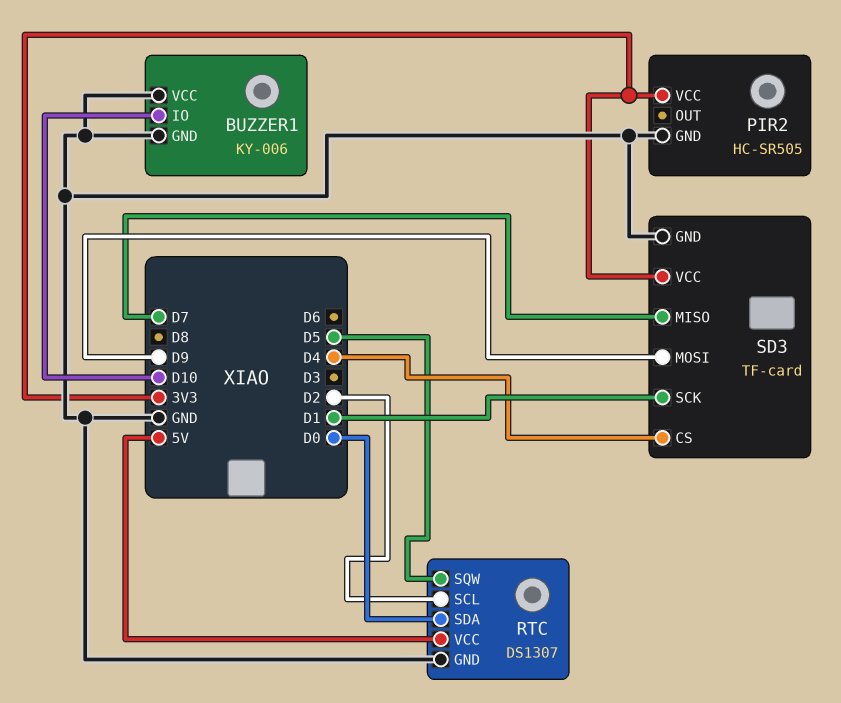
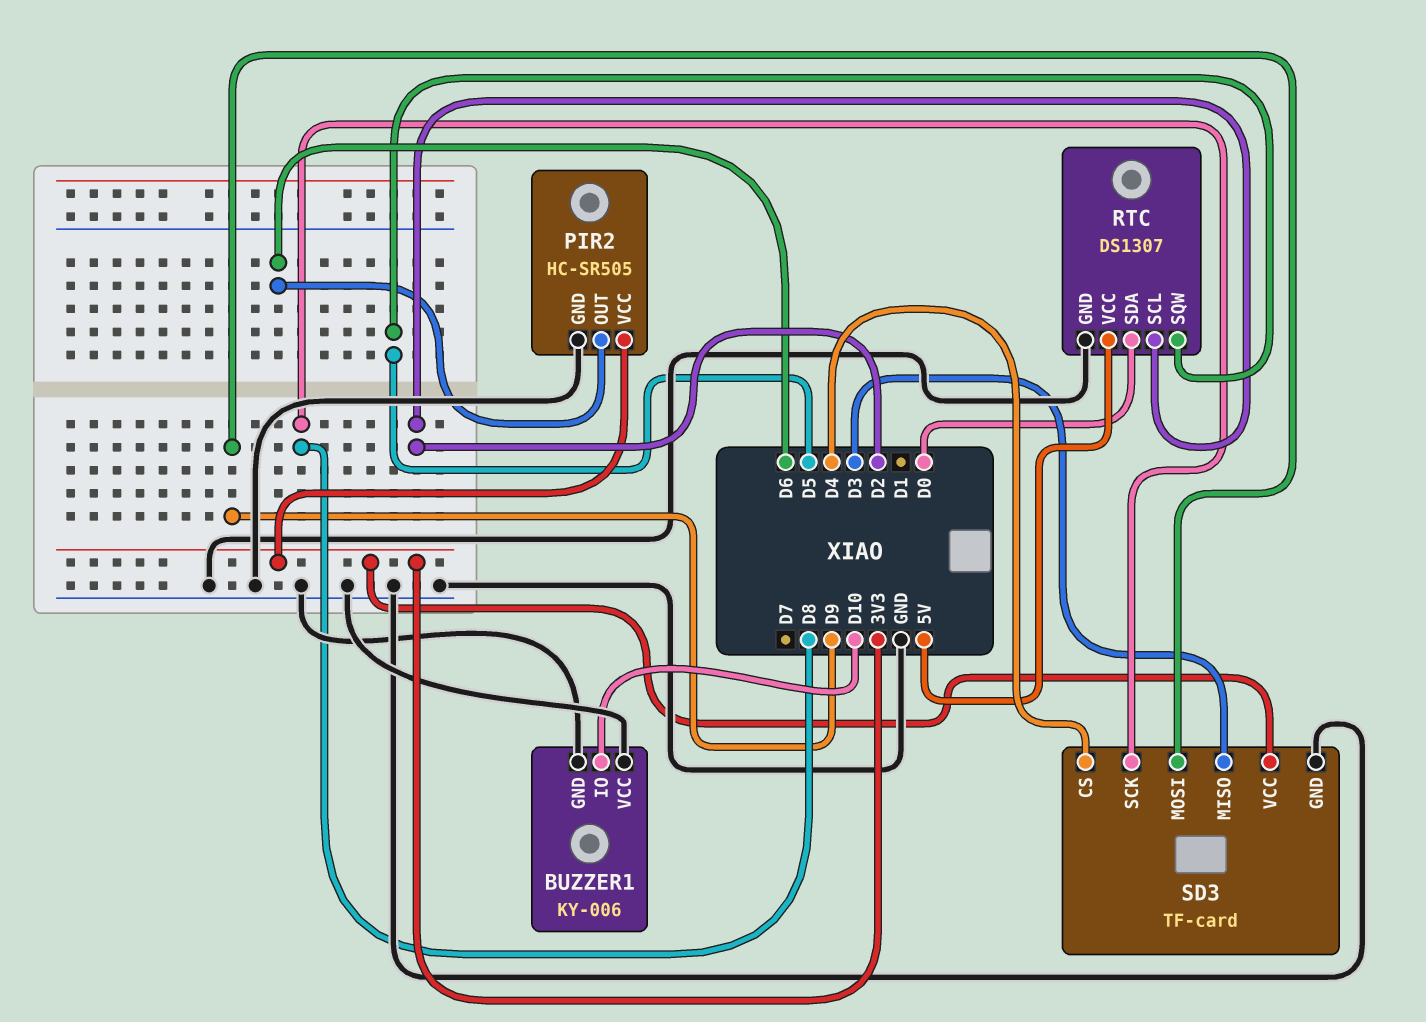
PIR2 pin OUT: none -> D6
SD3 pin MISO: D7 -> D3
SD3 pin SCK: D1 -> D8

